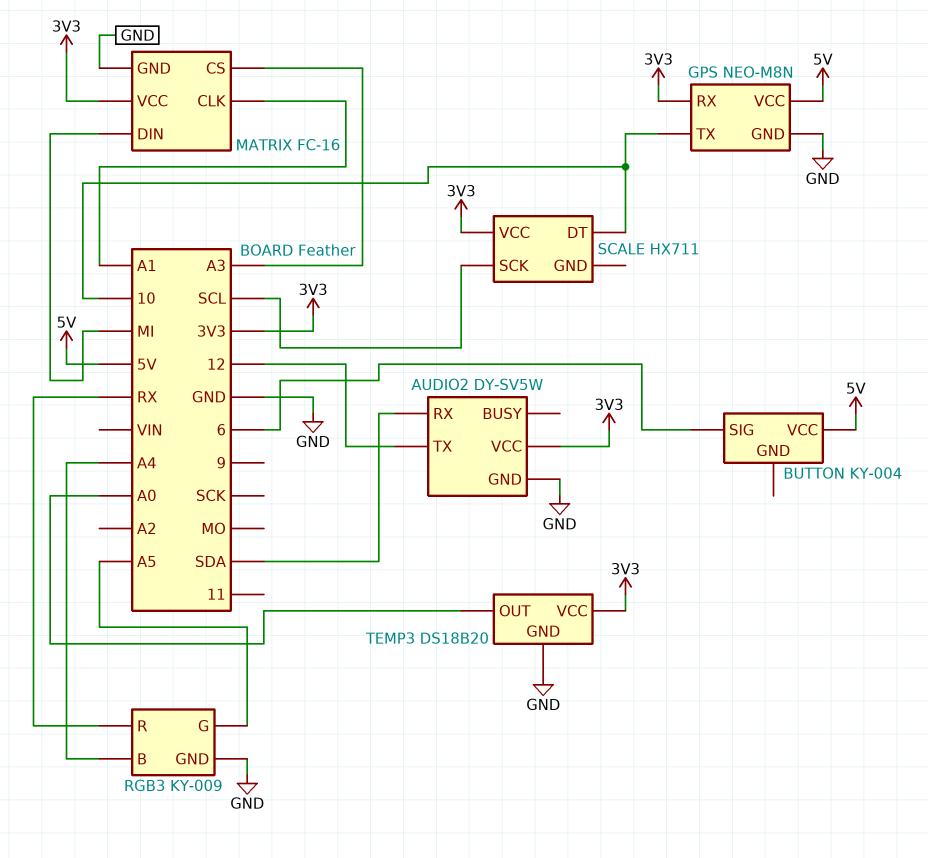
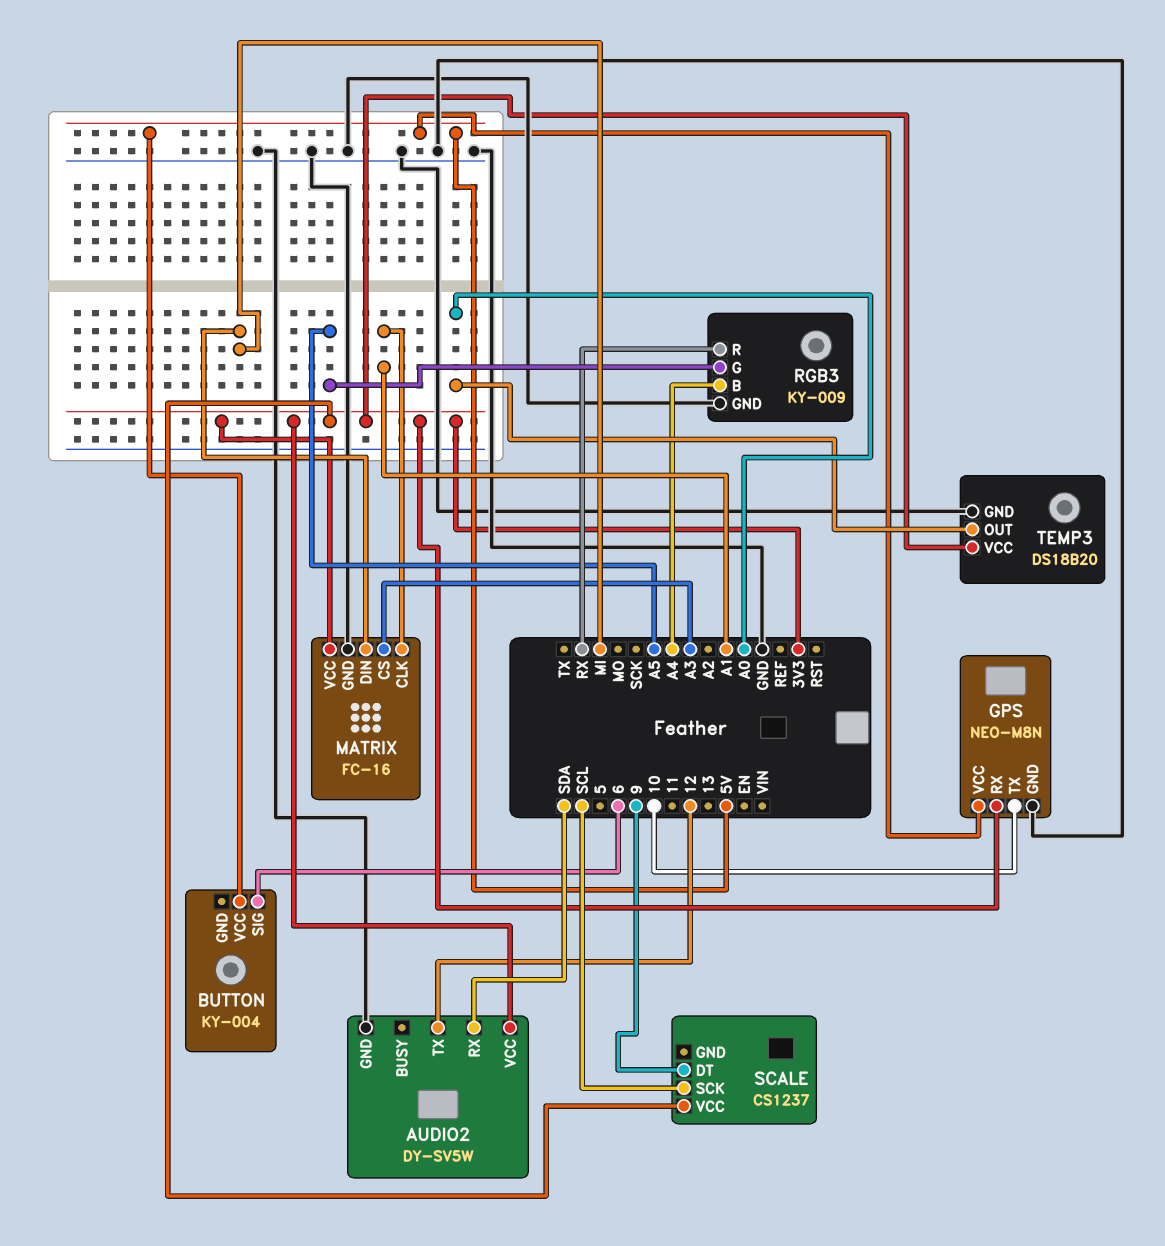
SCALE: HX711 -> CS1237
SCALE pin DT: 10 -> 9

